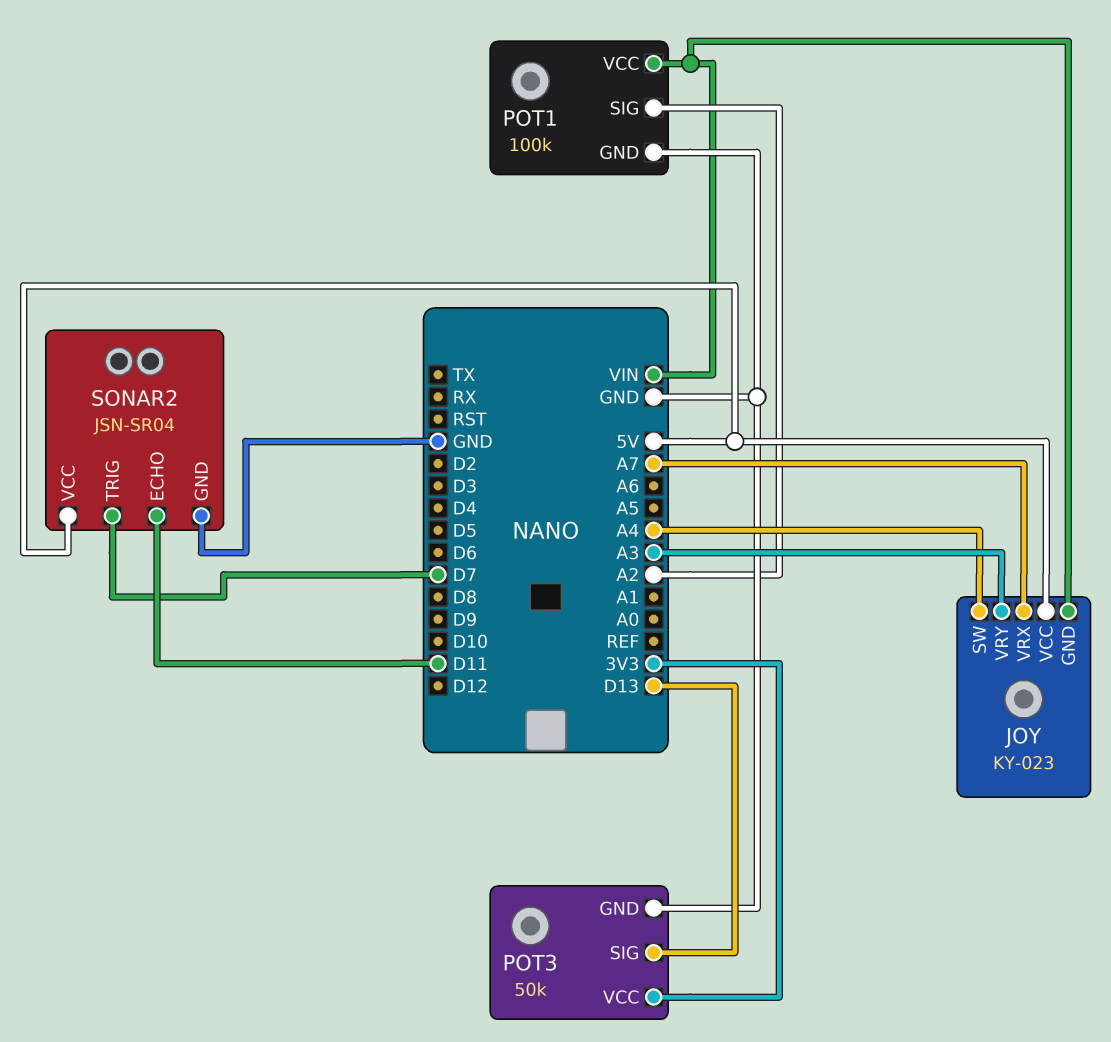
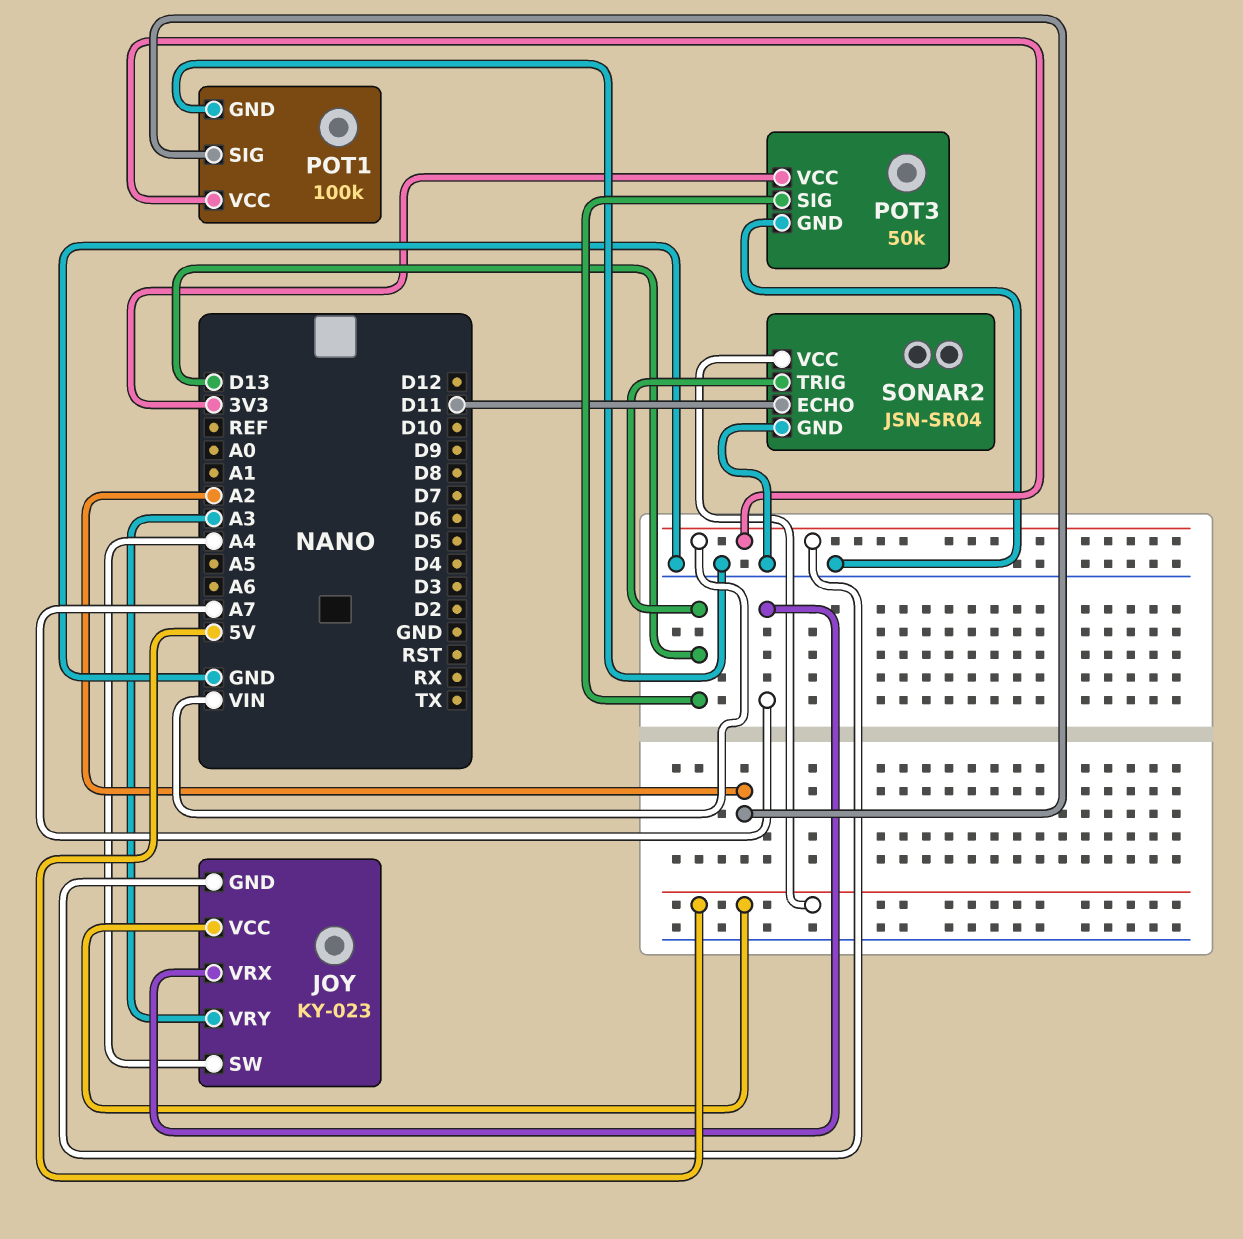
SONAR2 pin TRIG: D7 -> D13

